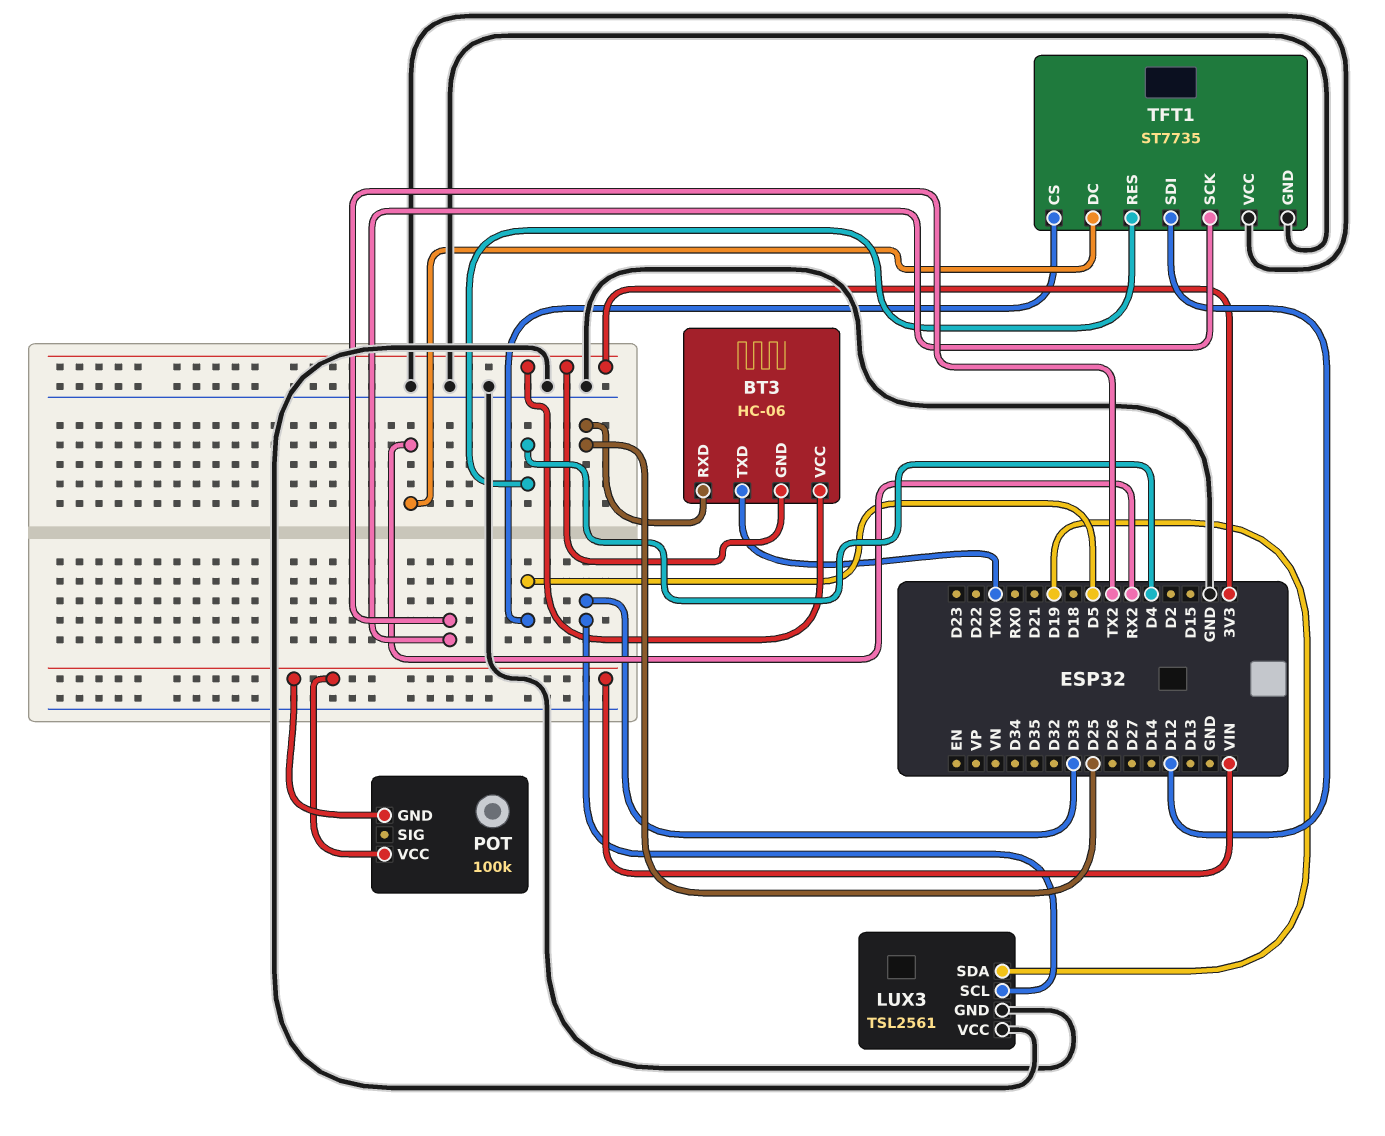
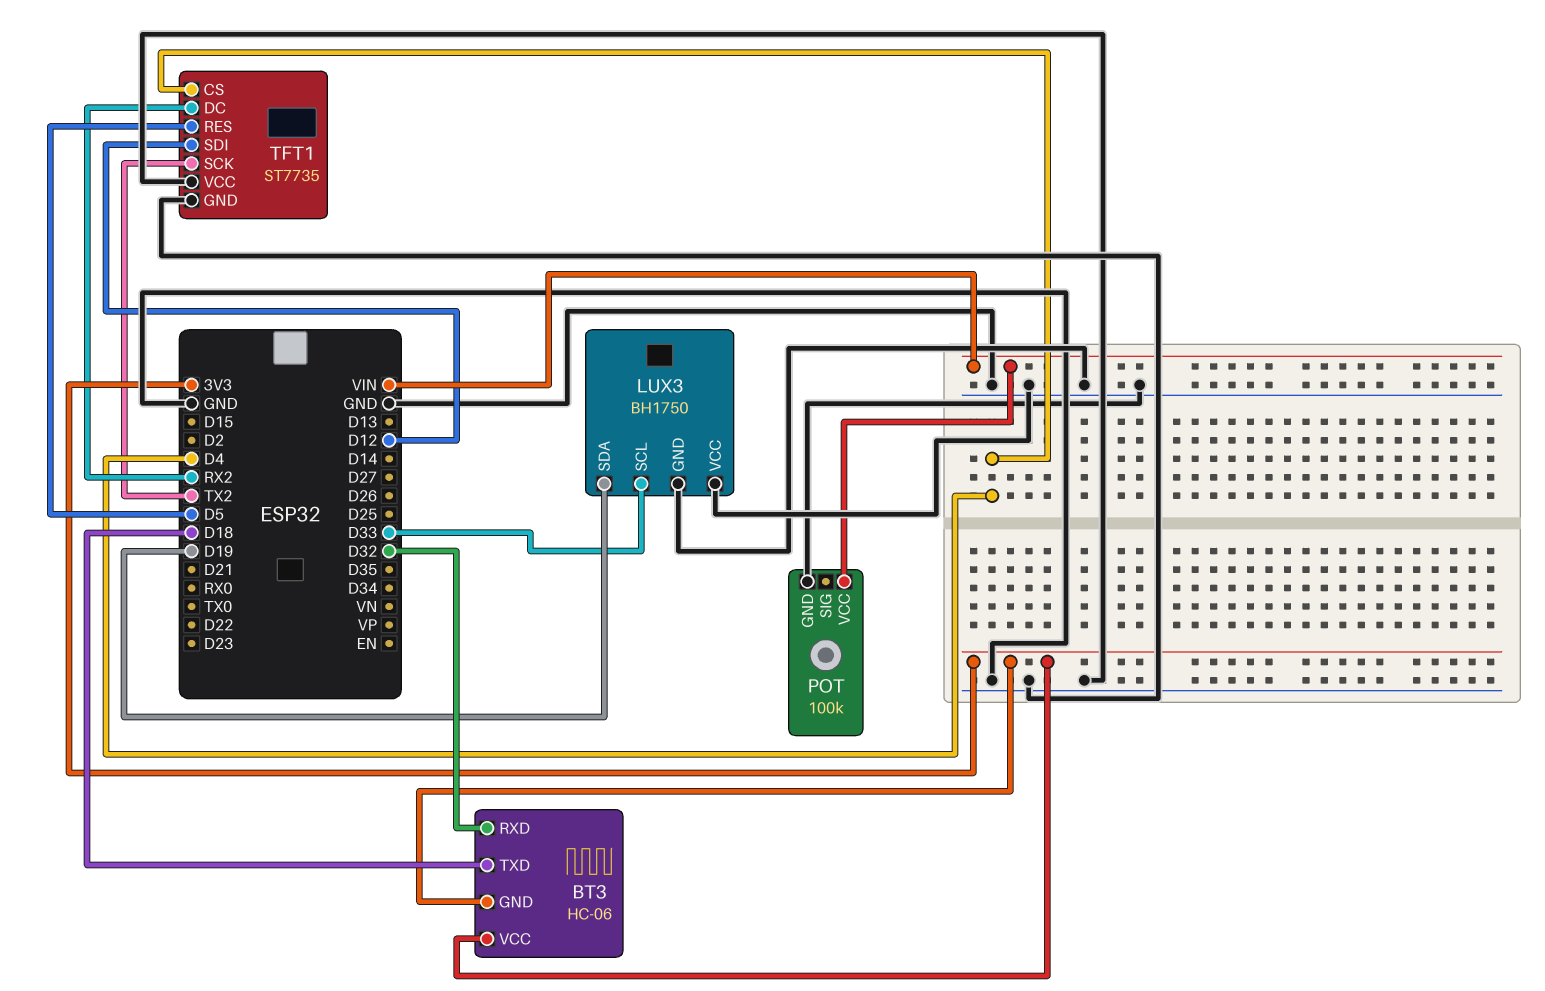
BT3 pin RXD: D25 -> D32
BT3 pin TXD: TX0 -> D18
LUX3: TSL2561 -> BH1750
POT pin GND: VIN -> GND
TFT1 pin CS: D5 -> D4
TFT1 pin RES: D4 -> D5

